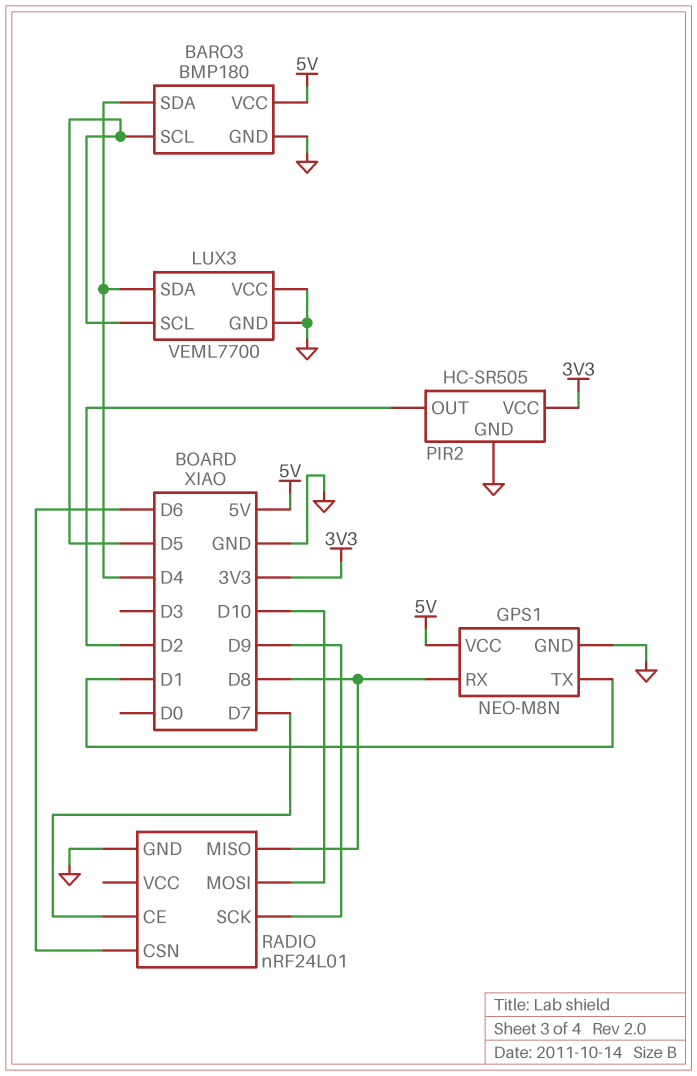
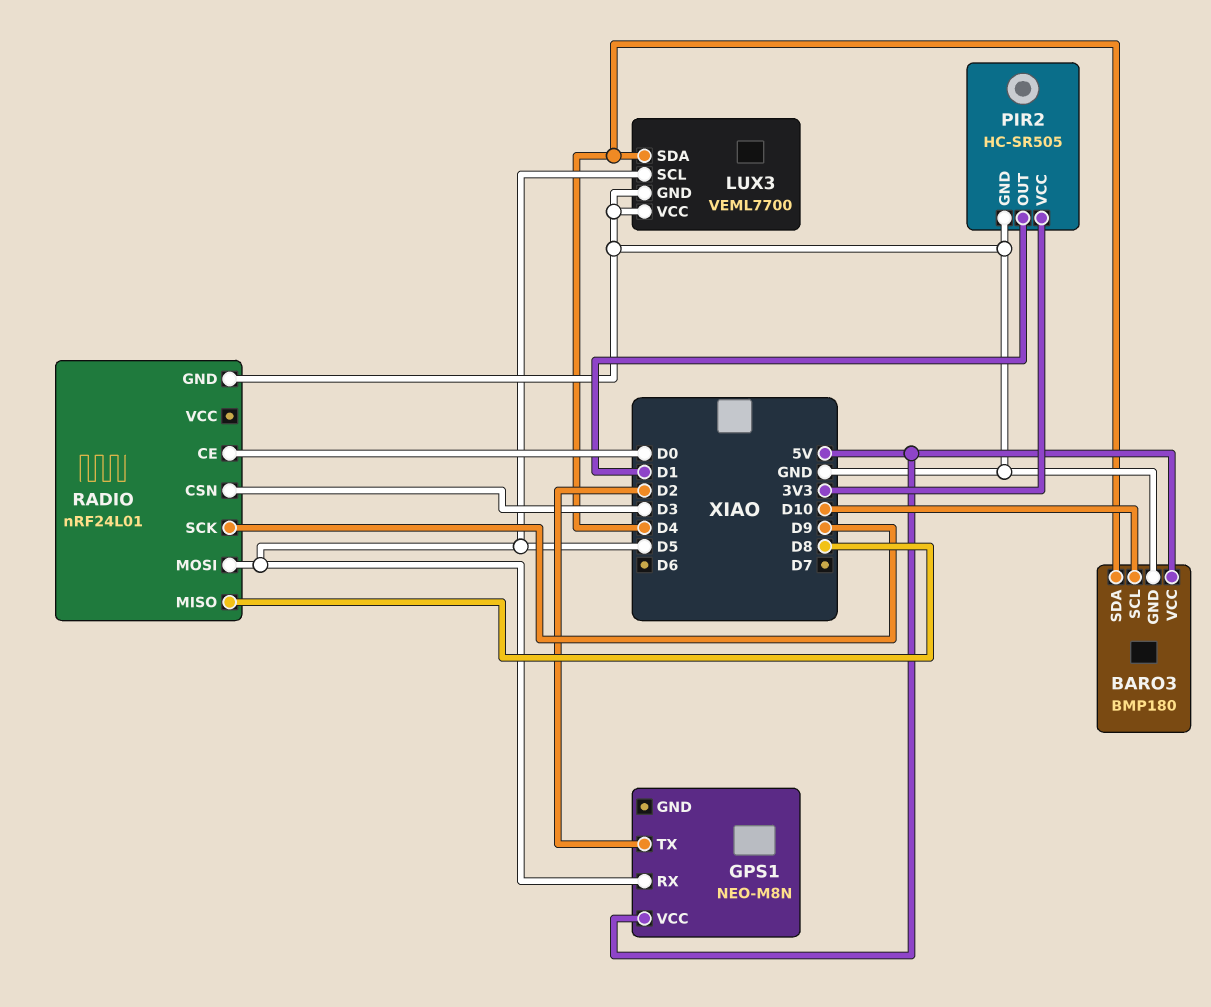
BARO3 pin SCL: D5 -> D10
GPS1 pin GND: GND -> none
GPS1 pin RX: D8 -> D5
GPS1 pin TX: D1 -> D2
PIR2 pin OUT: D2 -> D1
RADIO pin CE: D7 -> D0
RADIO pin CSN: D6 -> D3
RADIO pin MOSI: D10 -> D5

